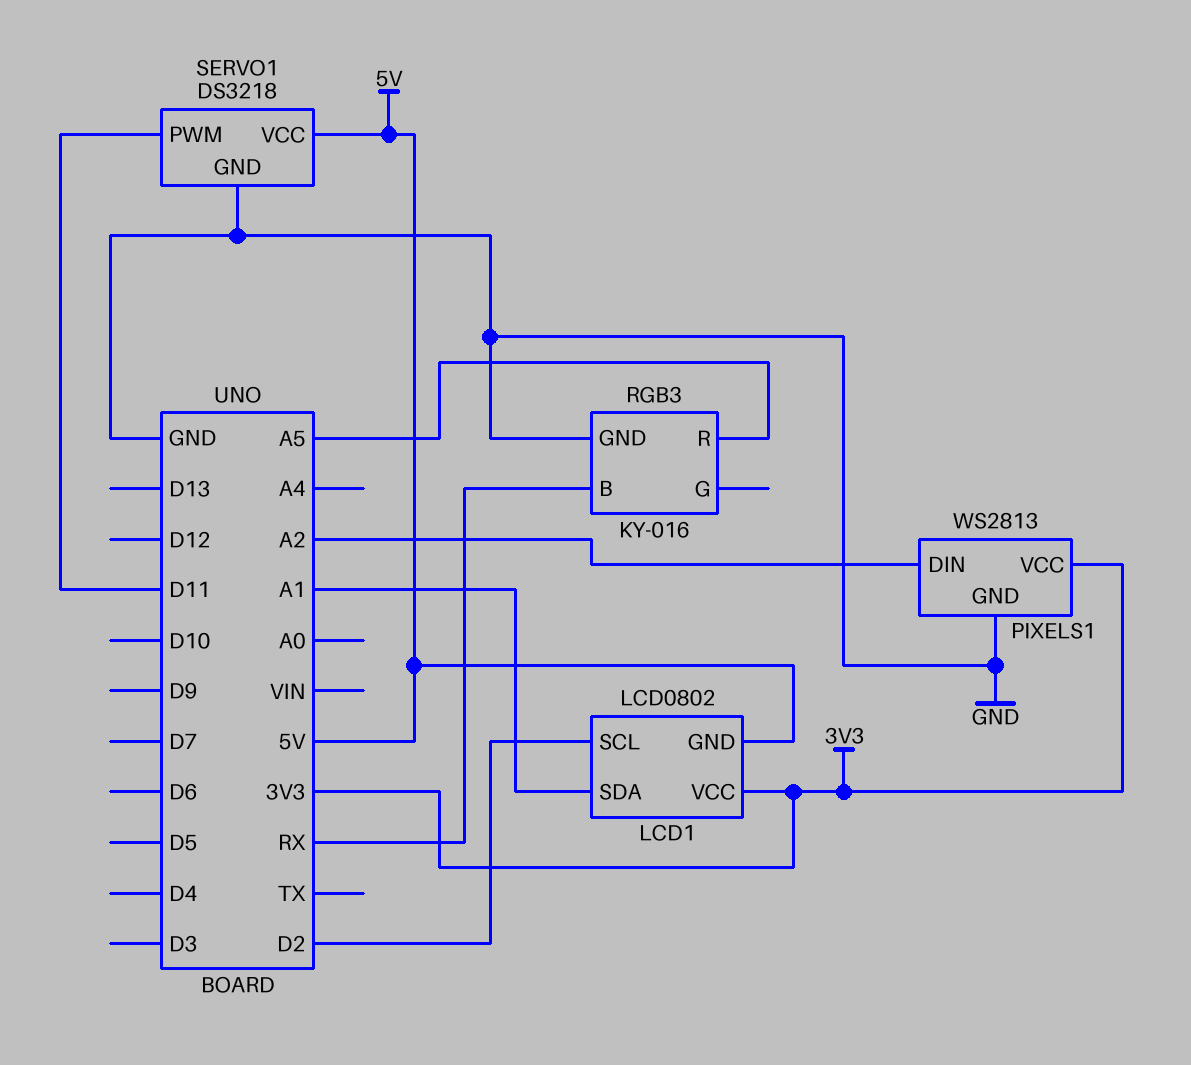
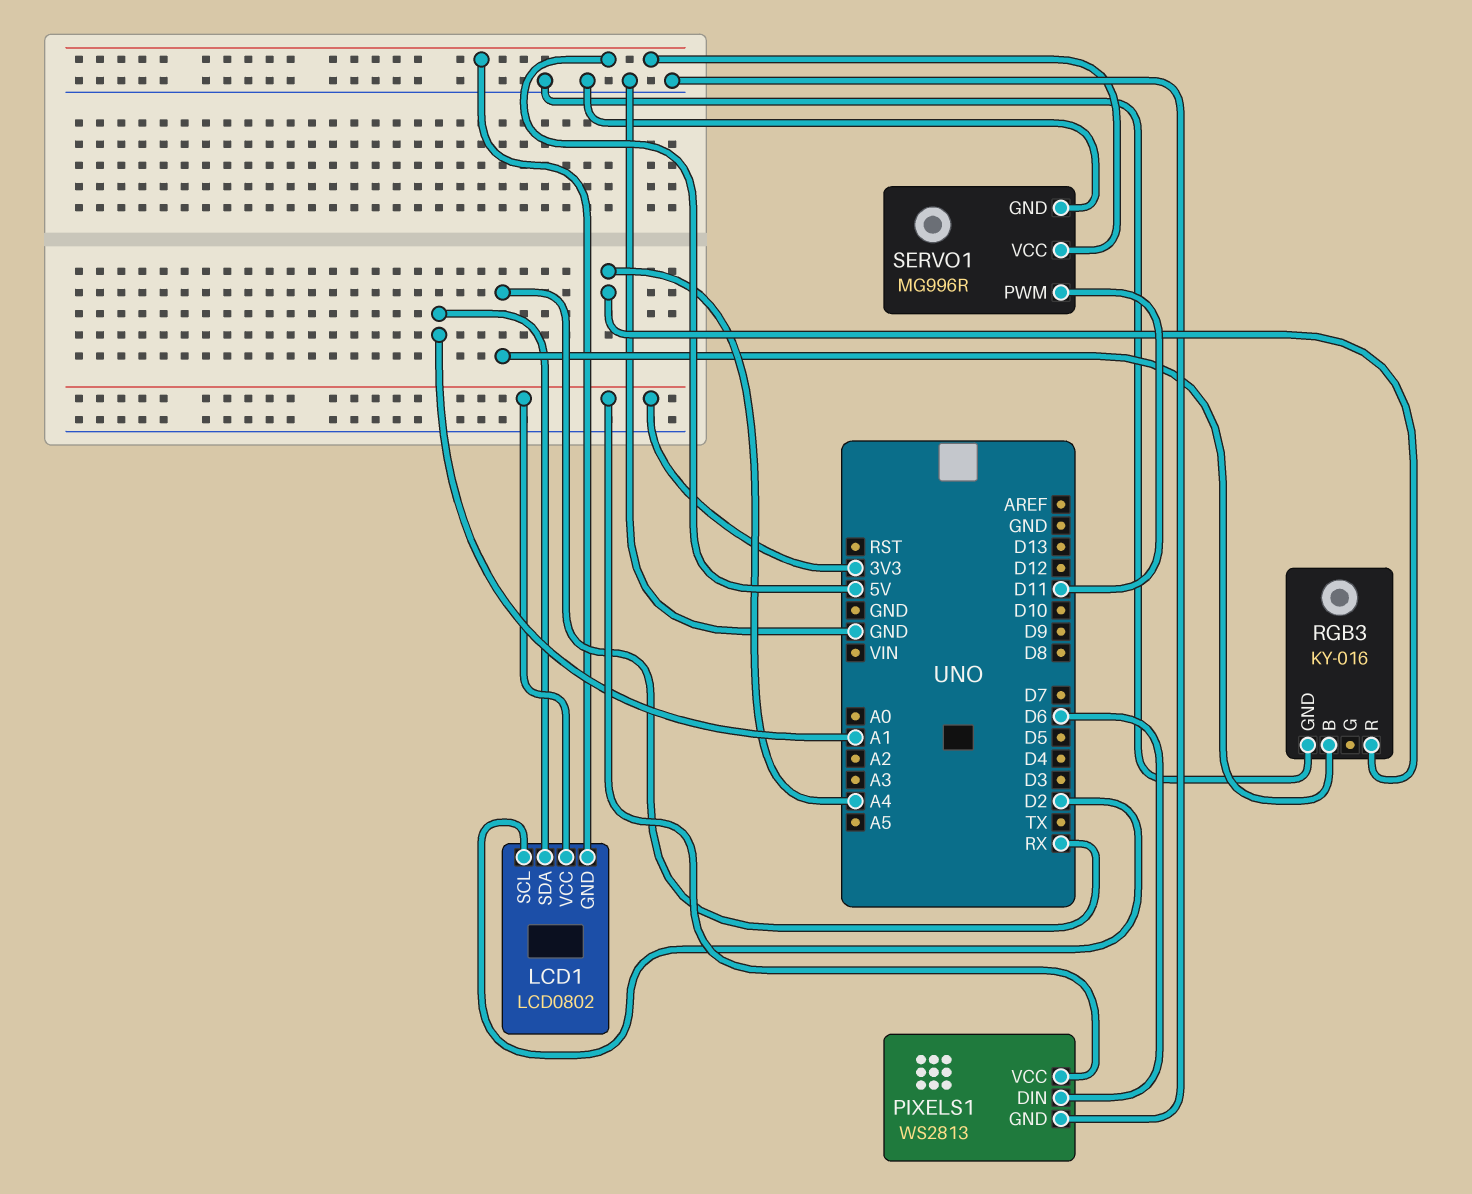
PIXELS1 pin DIN: A2 -> D6
RGB3 pin R: A5 -> A4
SERVO1: DS3218 -> MG996R

